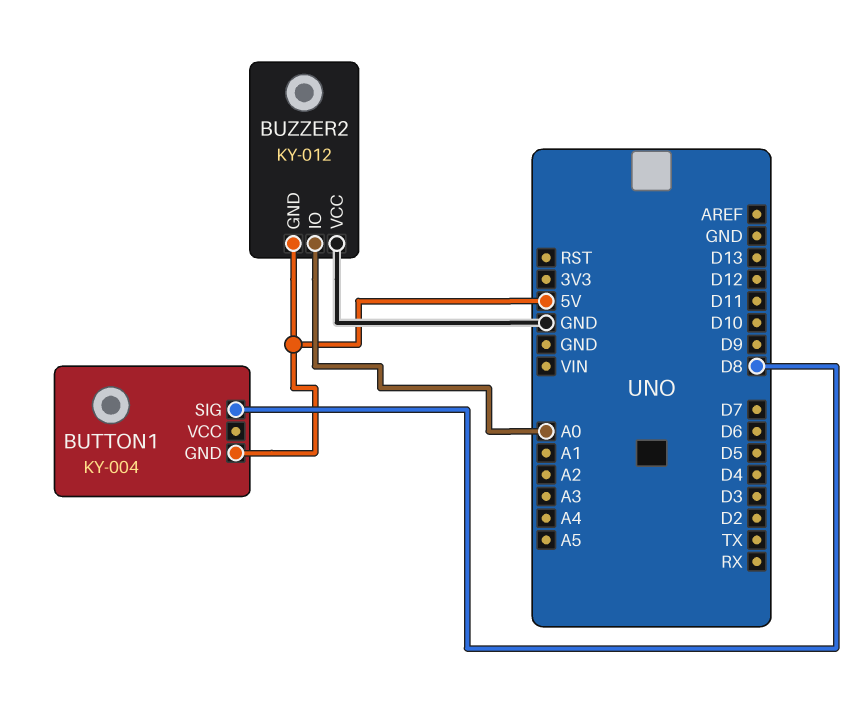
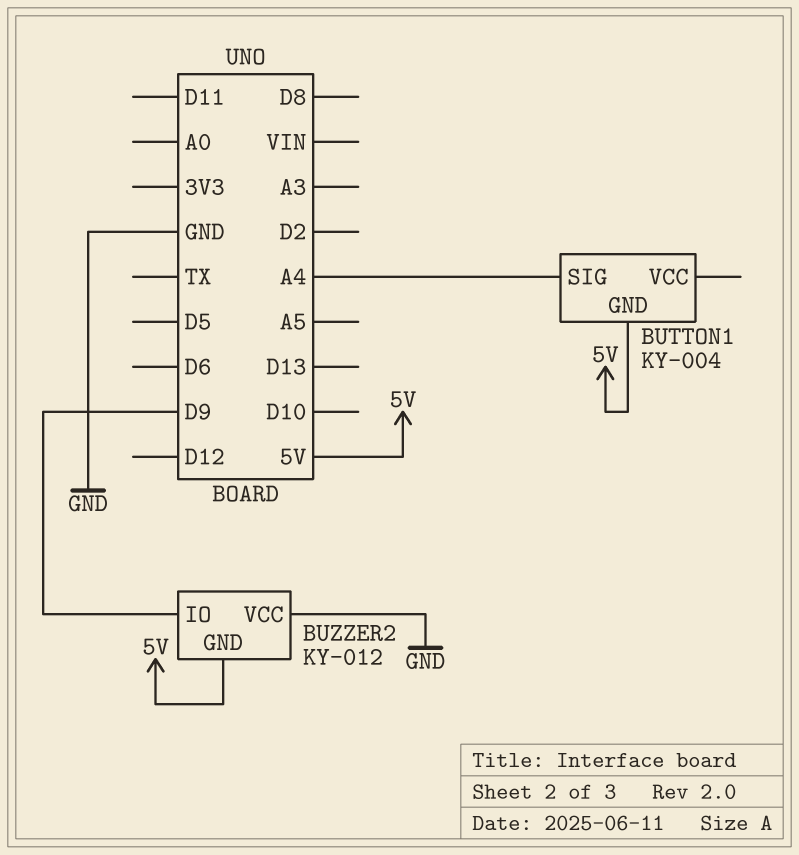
BUTTON1 pin SIG: D8 -> A4
BUZZER2 pin IO: A0 -> D9

